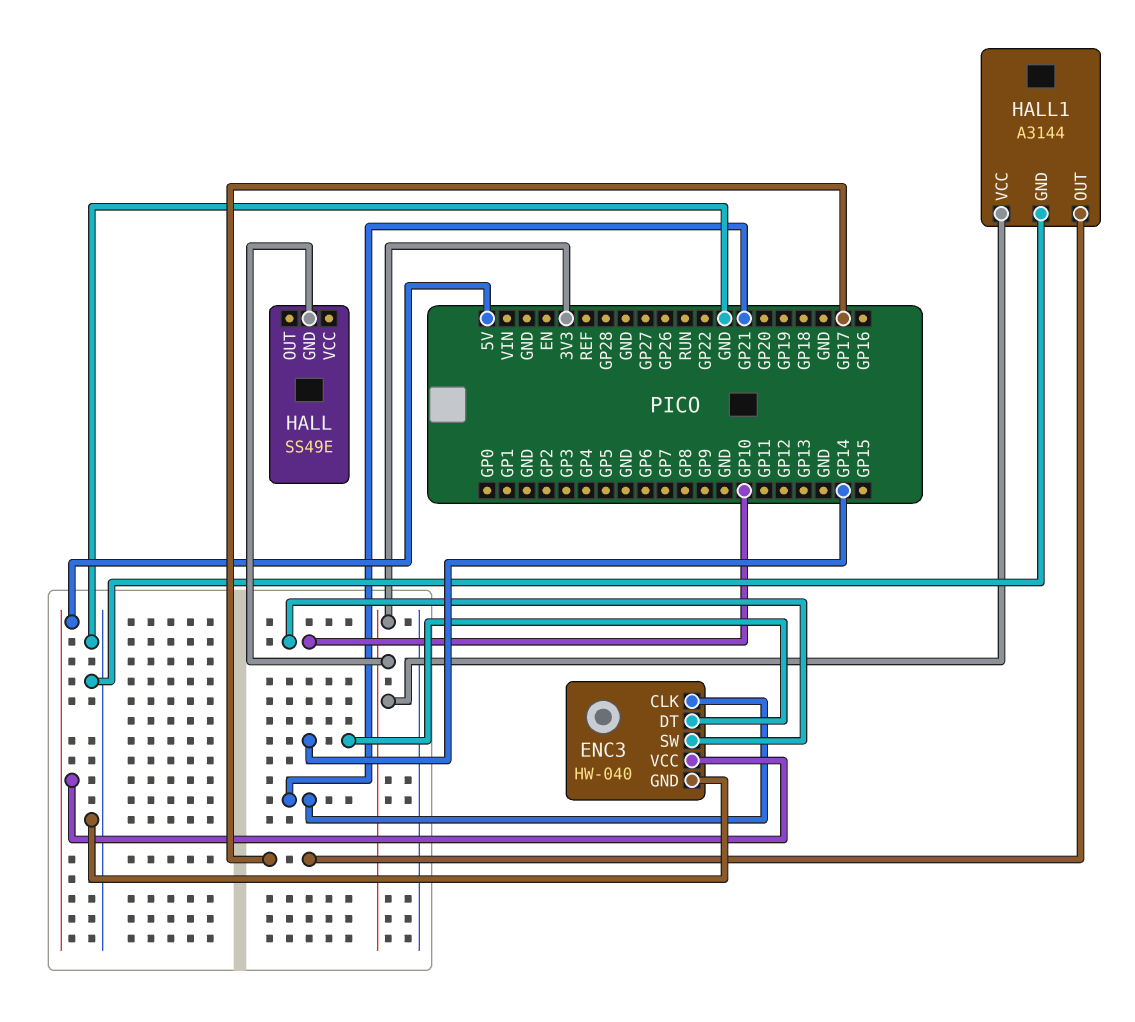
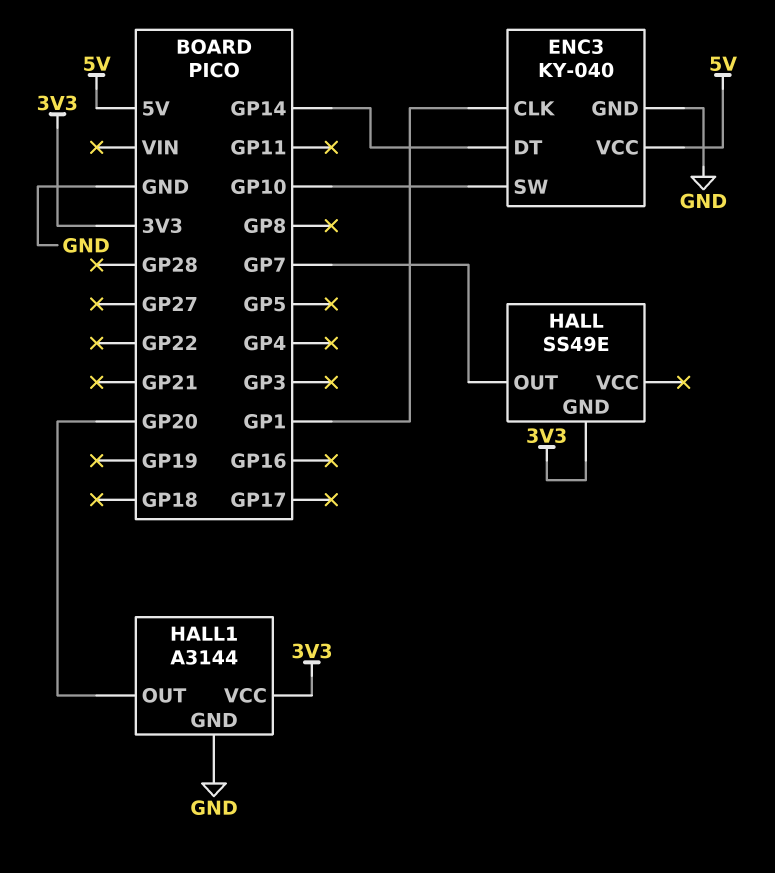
ENC3: HW-040 -> KY-040
ENC3 pin CLK: GP21 -> GP1
HALL pin OUT: none -> GP7
HALL1 pin OUT: GP17 -> GP20

